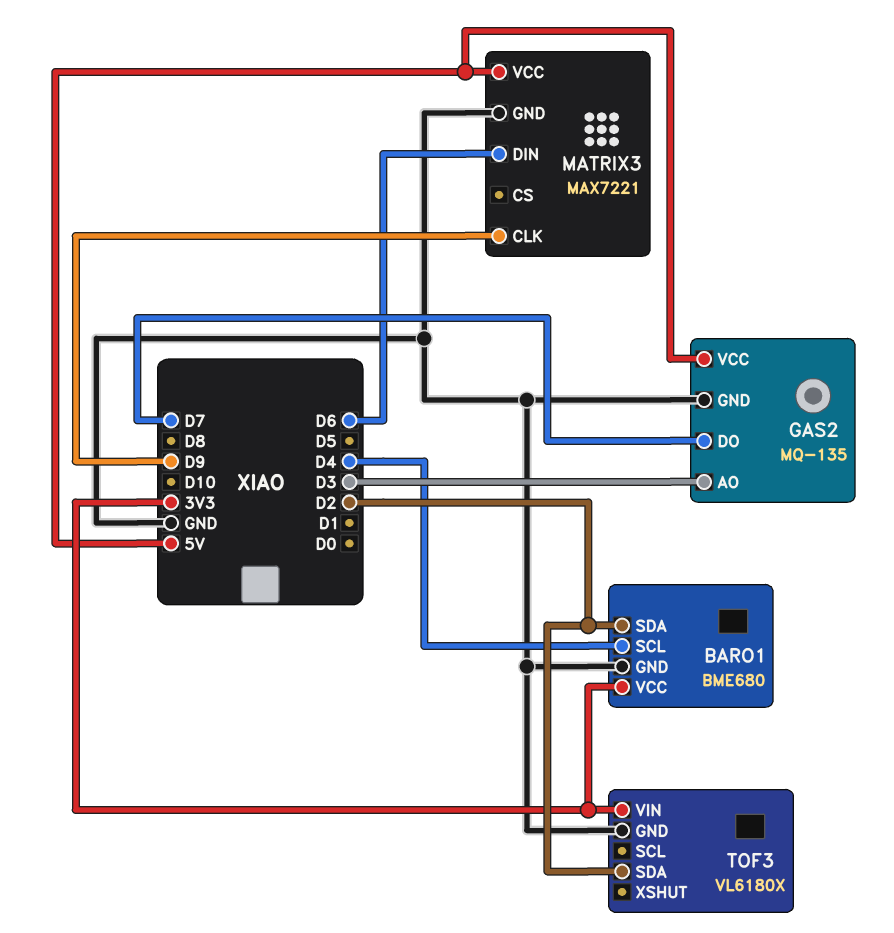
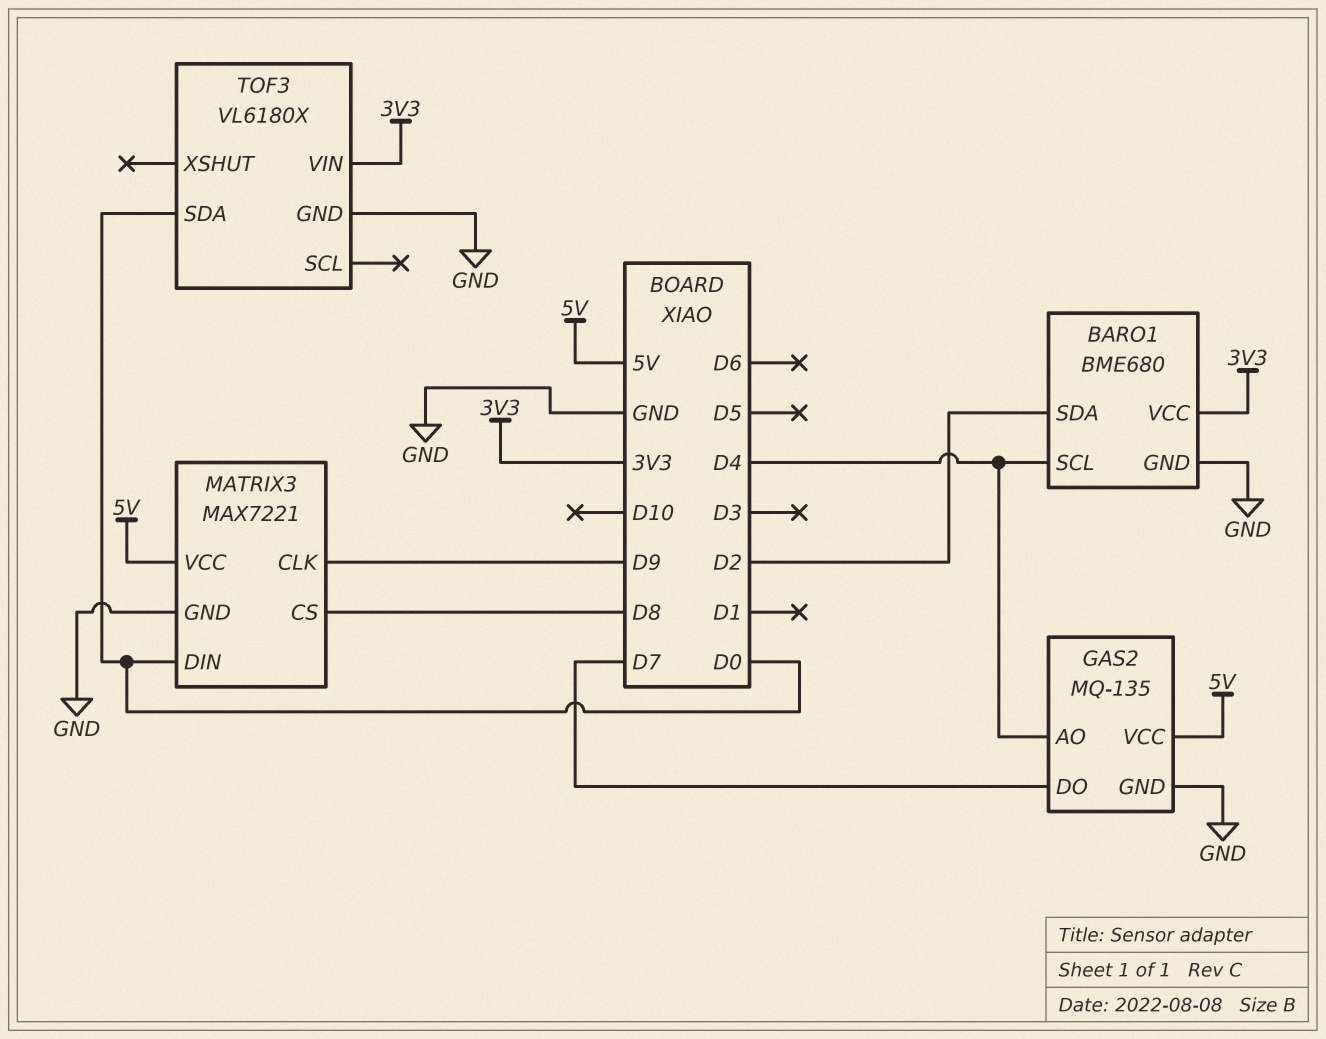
GAS2 pin AO: D3 -> D4
MATRIX3 pin CS: none -> D8
MATRIX3 pin DIN: D6 -> D0
TOF3 pin SDA: D2 -> D0

